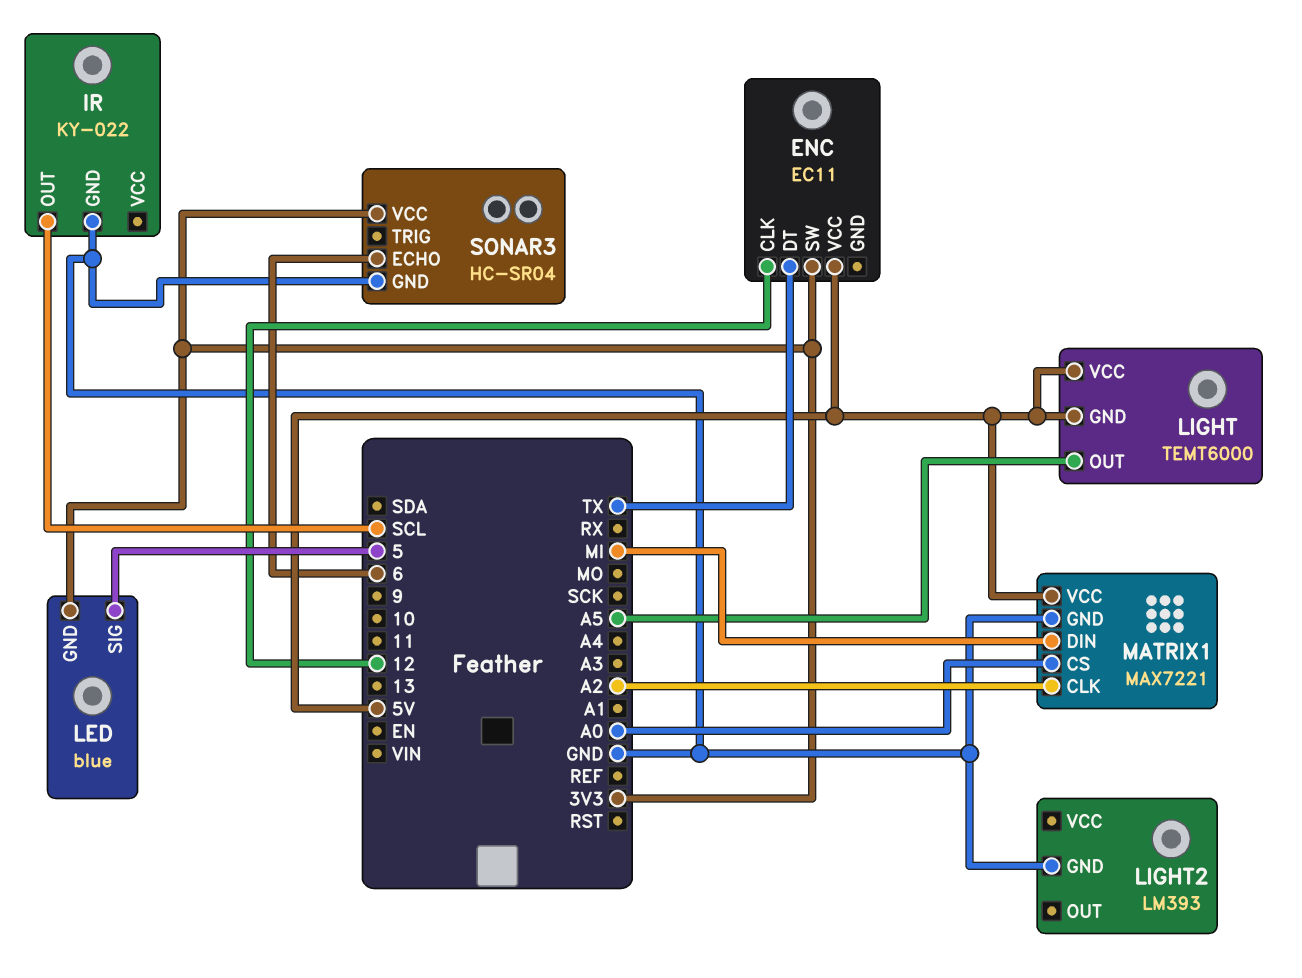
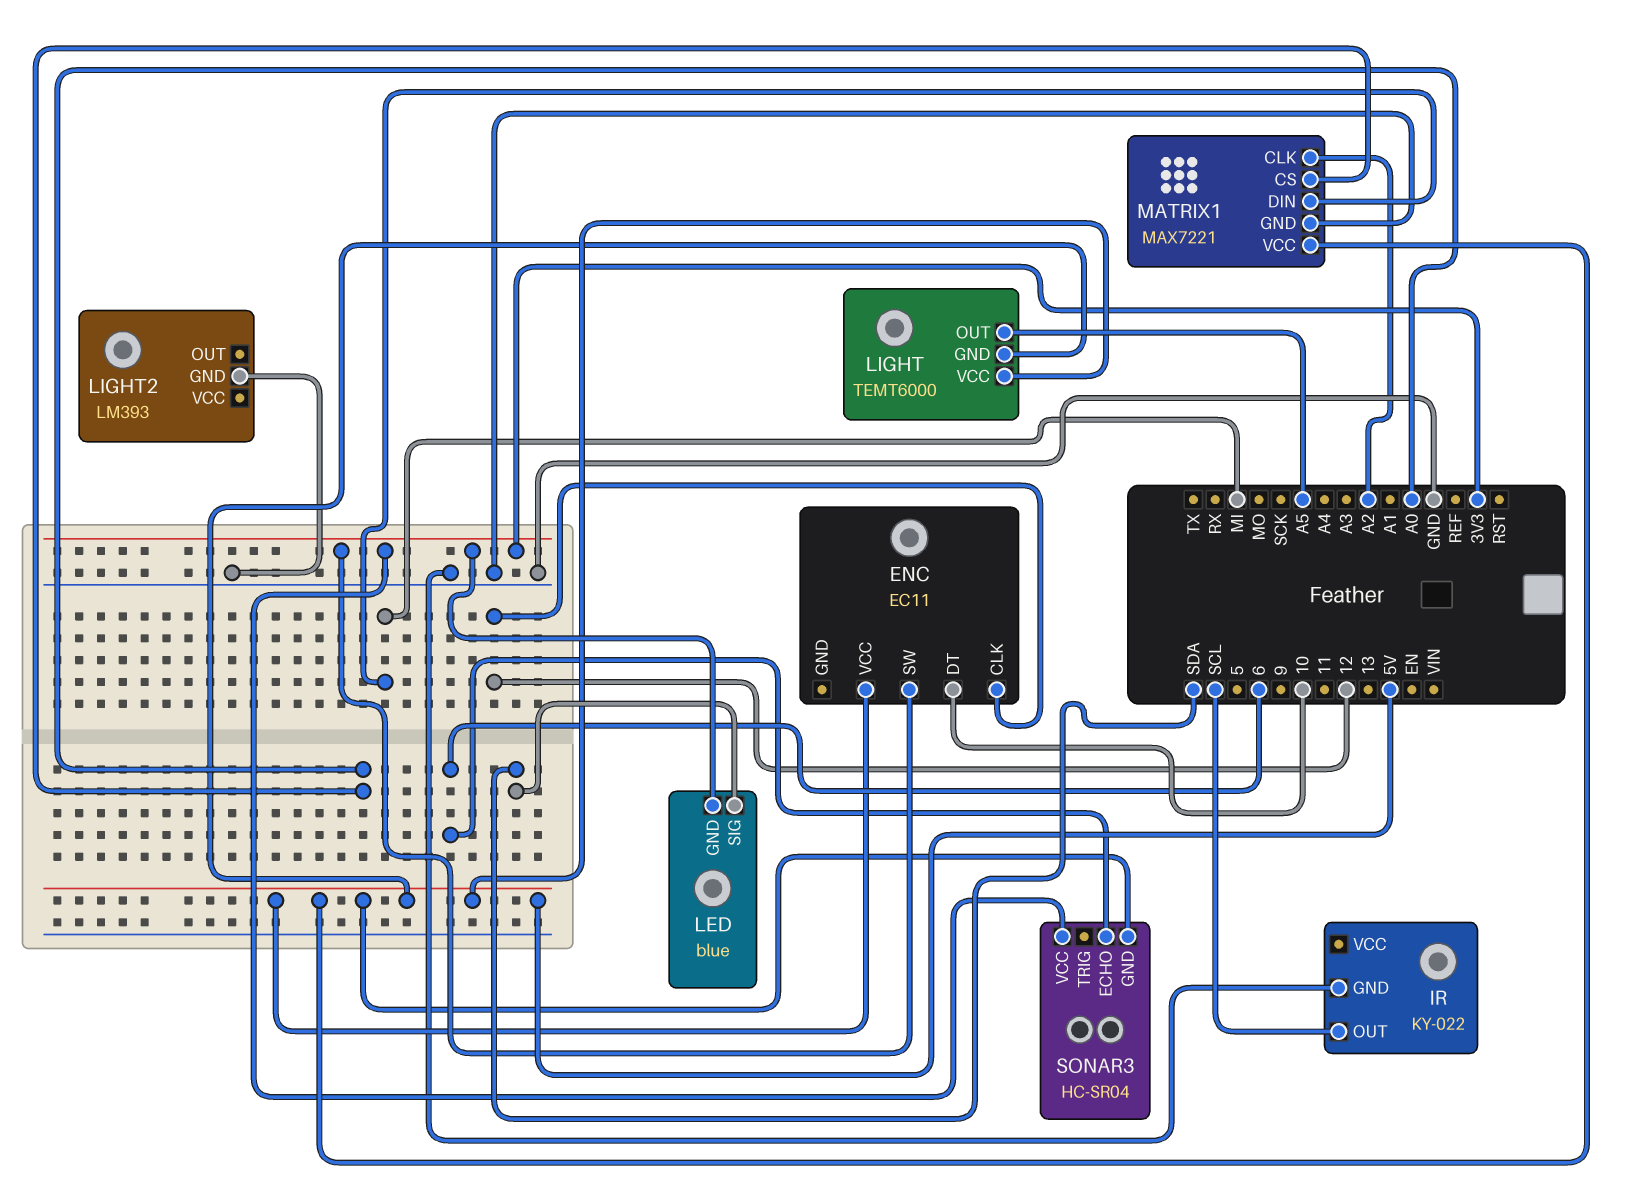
ENC pin DT: TX -> 10
LED pin SIG: 5 -> SDA
SONAR3 pin GND: GND -> 5V

